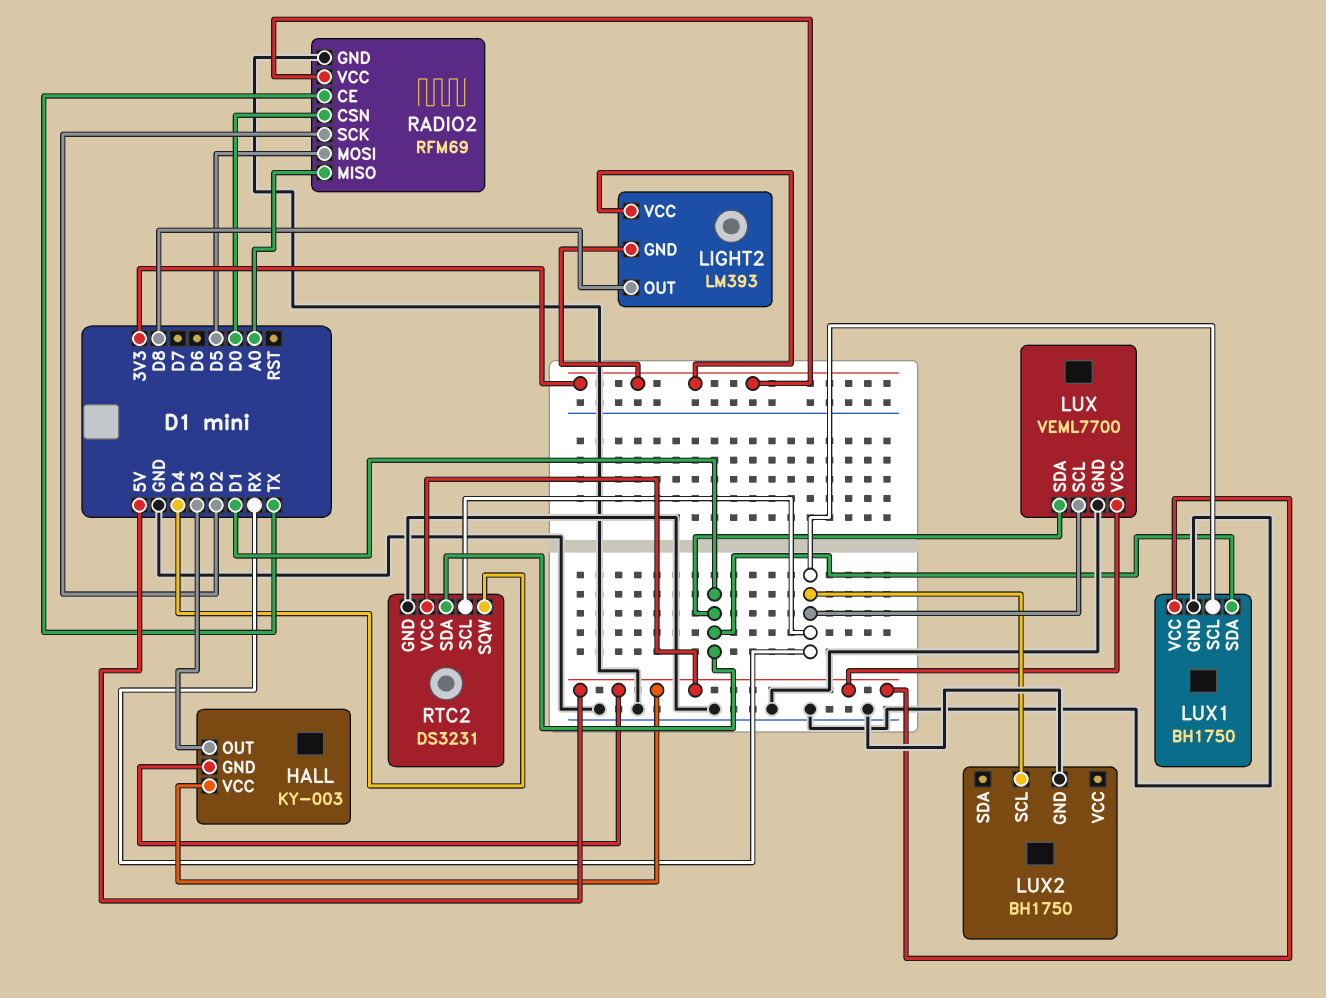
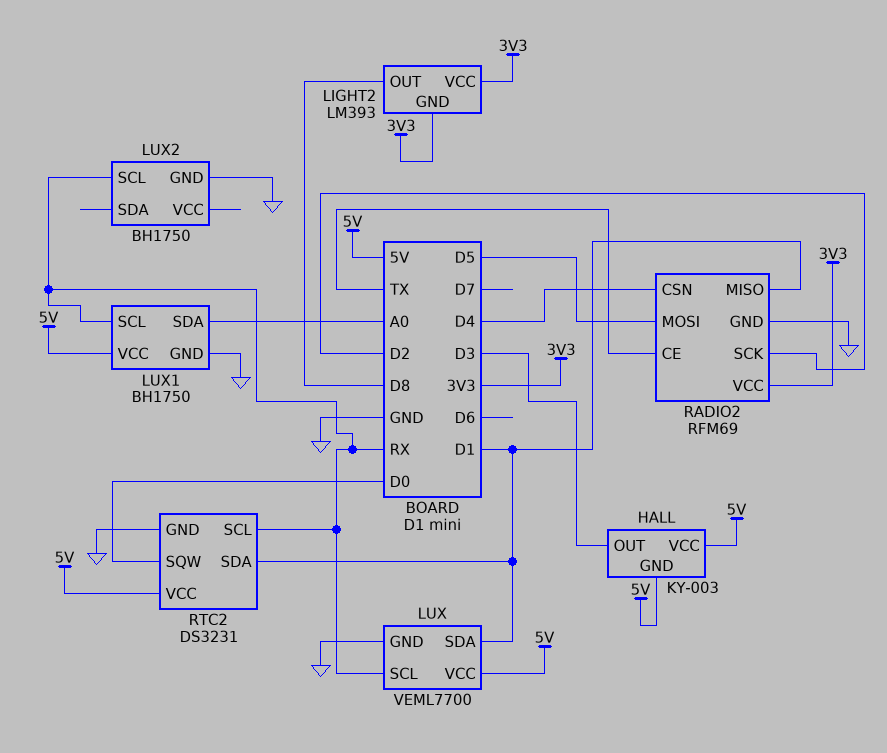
LUX1 pin SDA: D1 -> A0
RADIO2 pin CSN: D0 -> D4
RADIO2 pin MISO: A0 -> D1
RTC2 pin SQW: D4 -> D0

